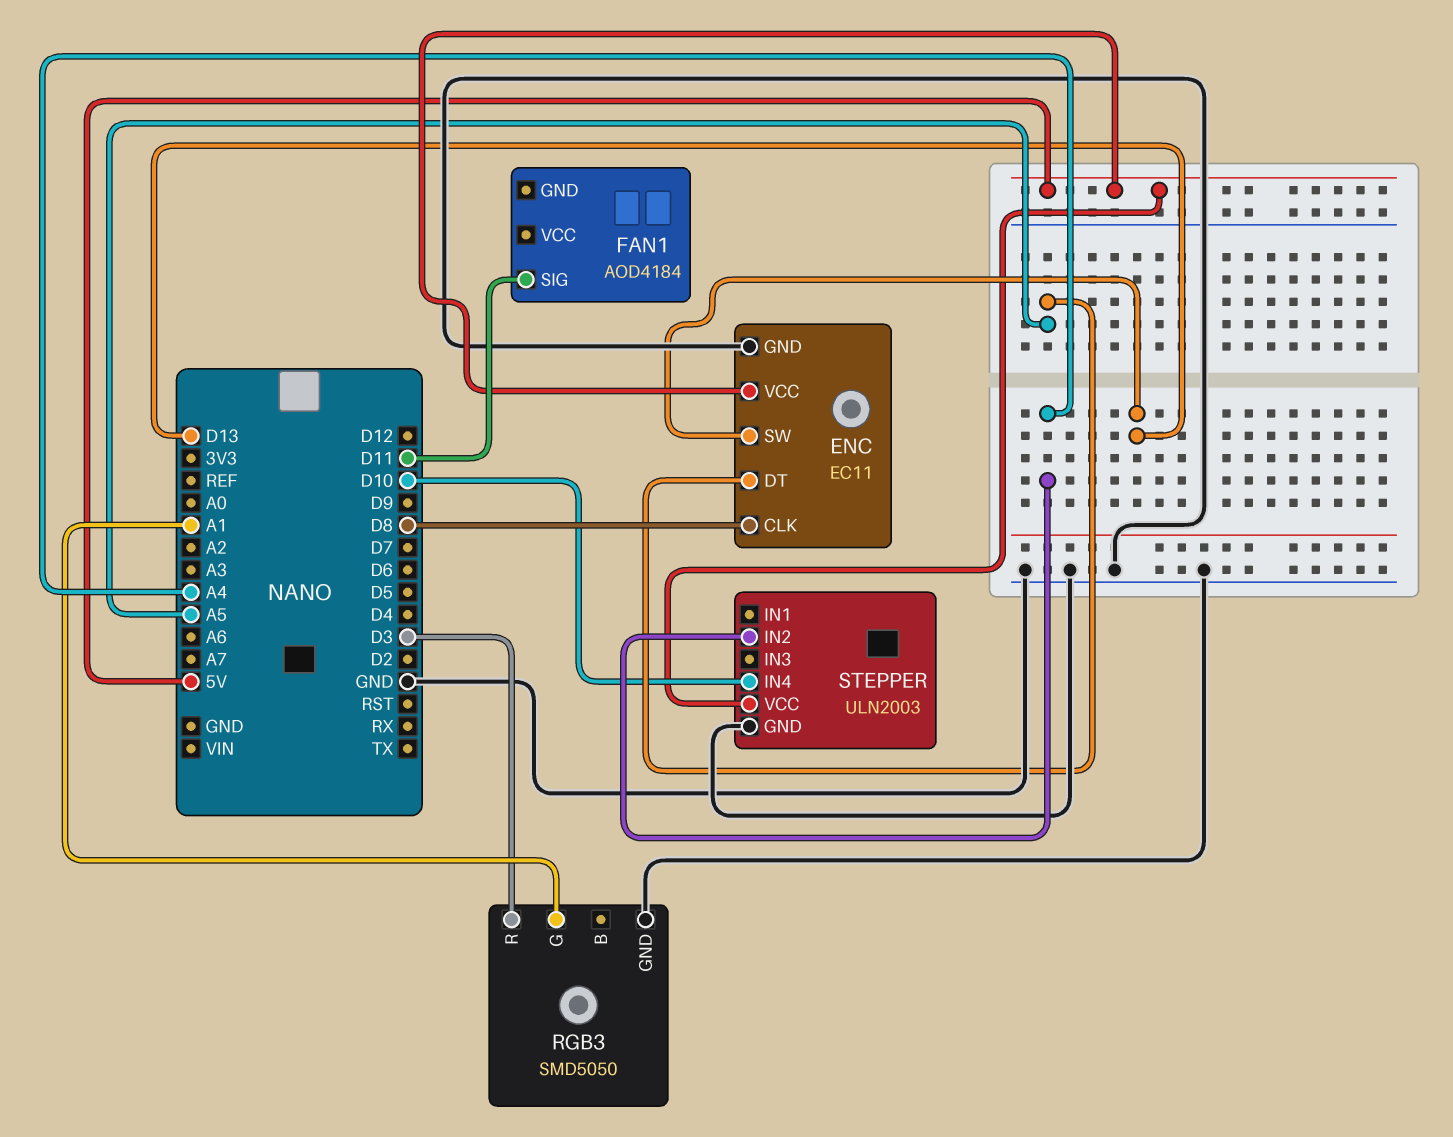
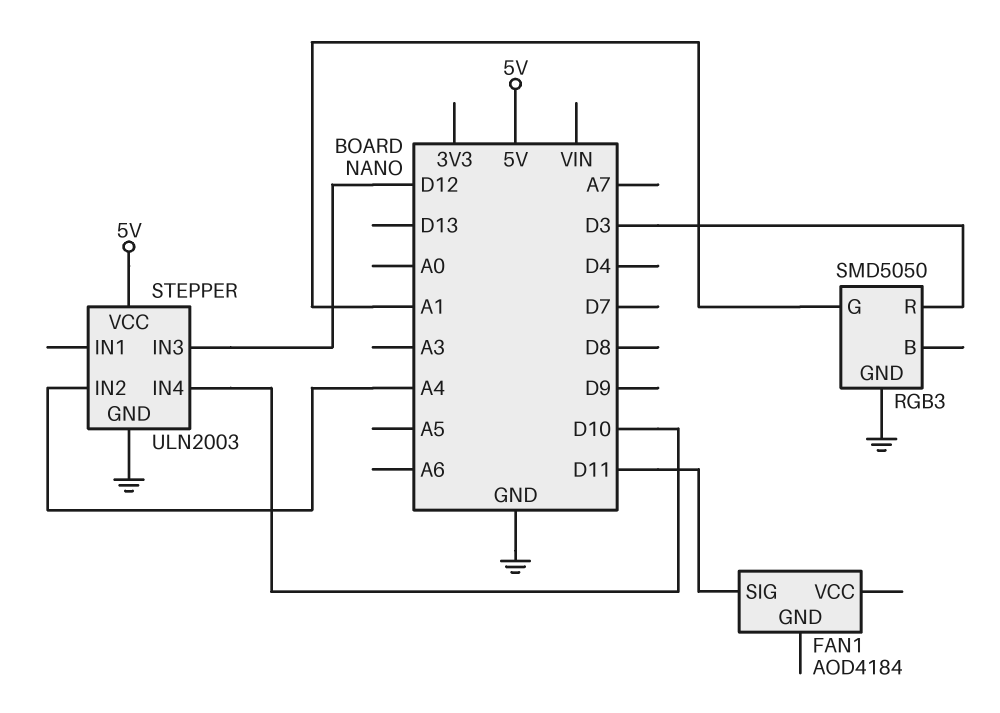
ENC: EC11 -> none
ENC pin CLK: D8 -> none
ENC pin DT: A5 -> none
ENC pin GND: GND -> none
ENC pin SW: D13 -> none
ENC pin VCC: 5V -> none
STEPPER pin IN3: none -> D12

